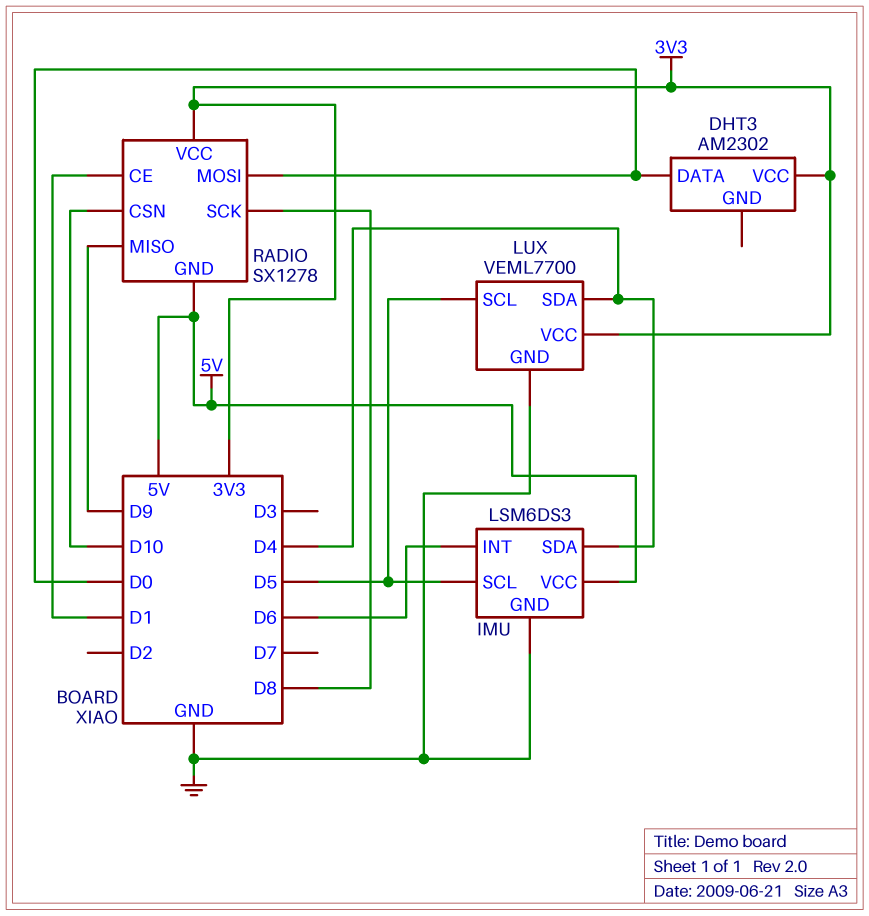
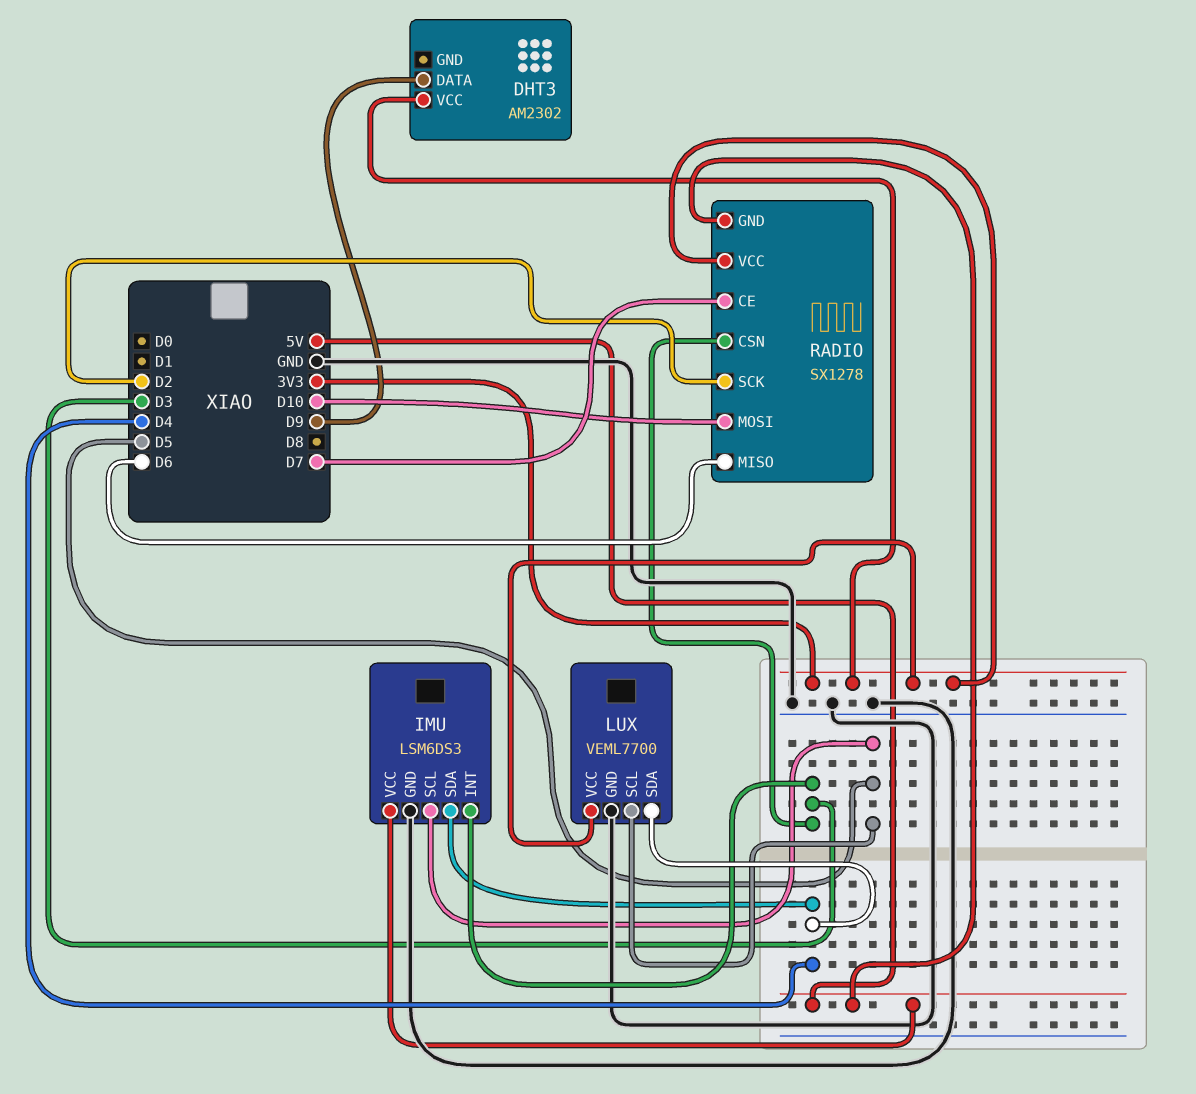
DHT3 pin DATA: D0 -> D9
IMU pin INT: D6 -> D3
RADIO pin CE: D1 -> D7
RADIO pin CSN: D10 -> D3
RADIO pin MISO: D9 -> D6
RADIO pin MOSI: D0 -> D10
RADIO pin SCK: D8 -> D2

